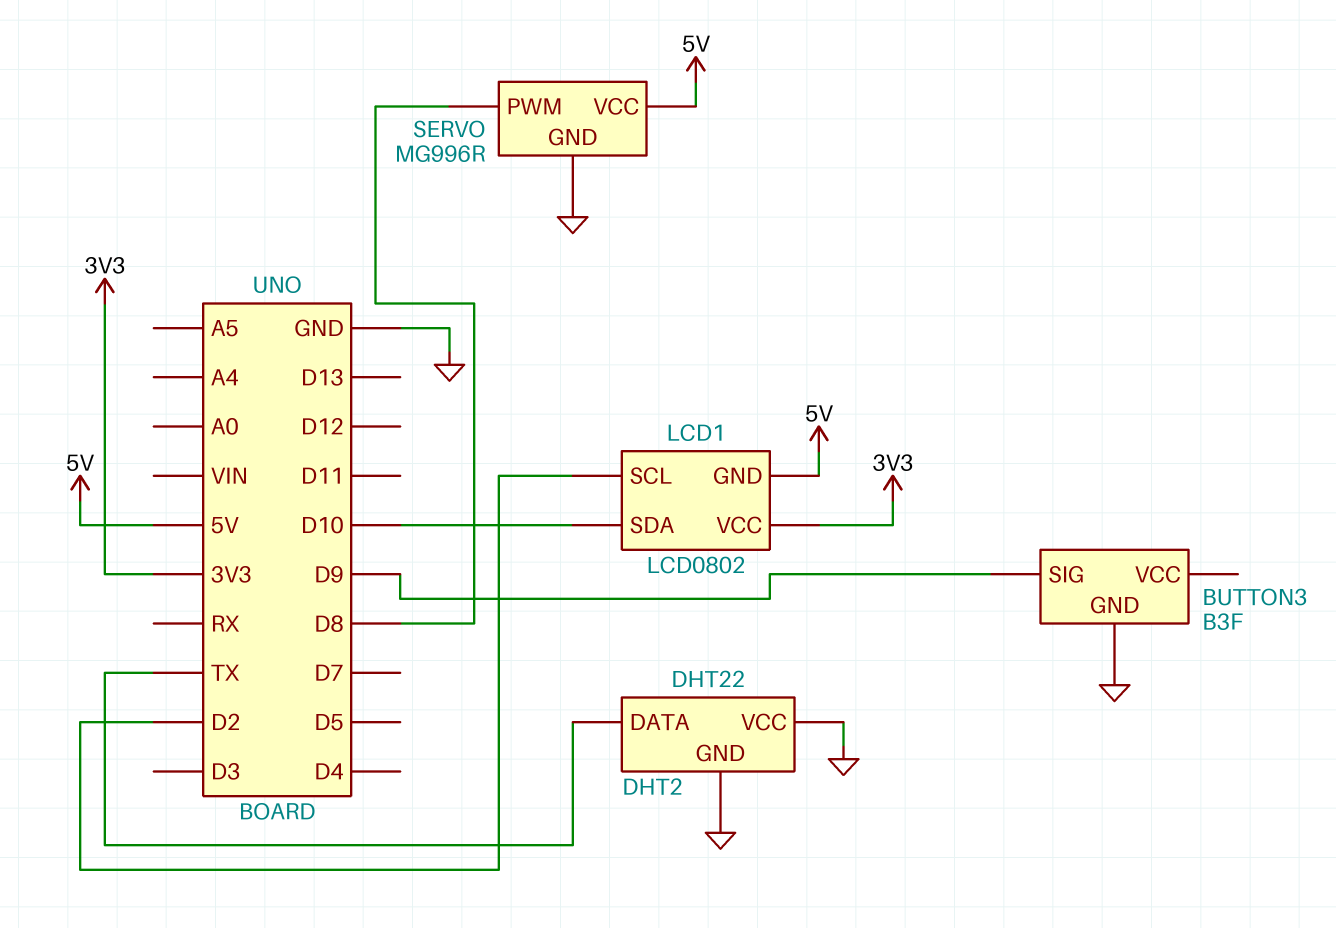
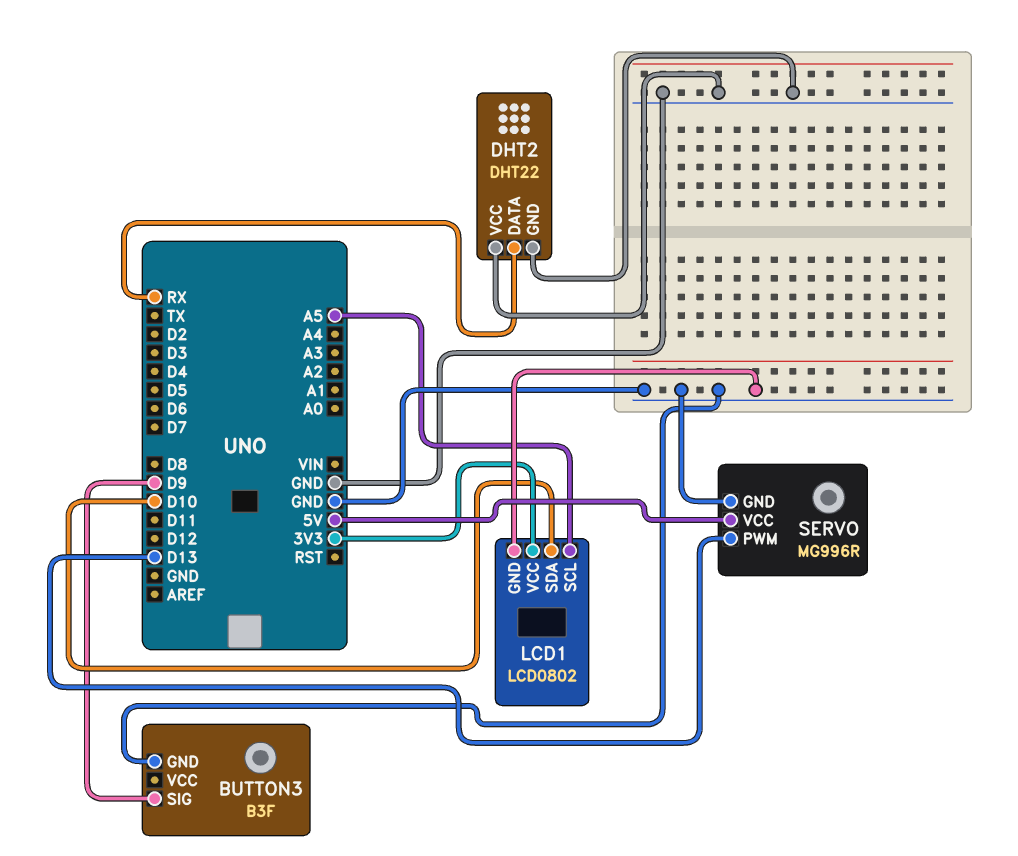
DHT2 pin DATA: TX -> RX
LCD1 pin GND: 5V -> GND
LCD1 pin SCL: D2 -> A5
SERVO pin PWM: D8 -> D13

